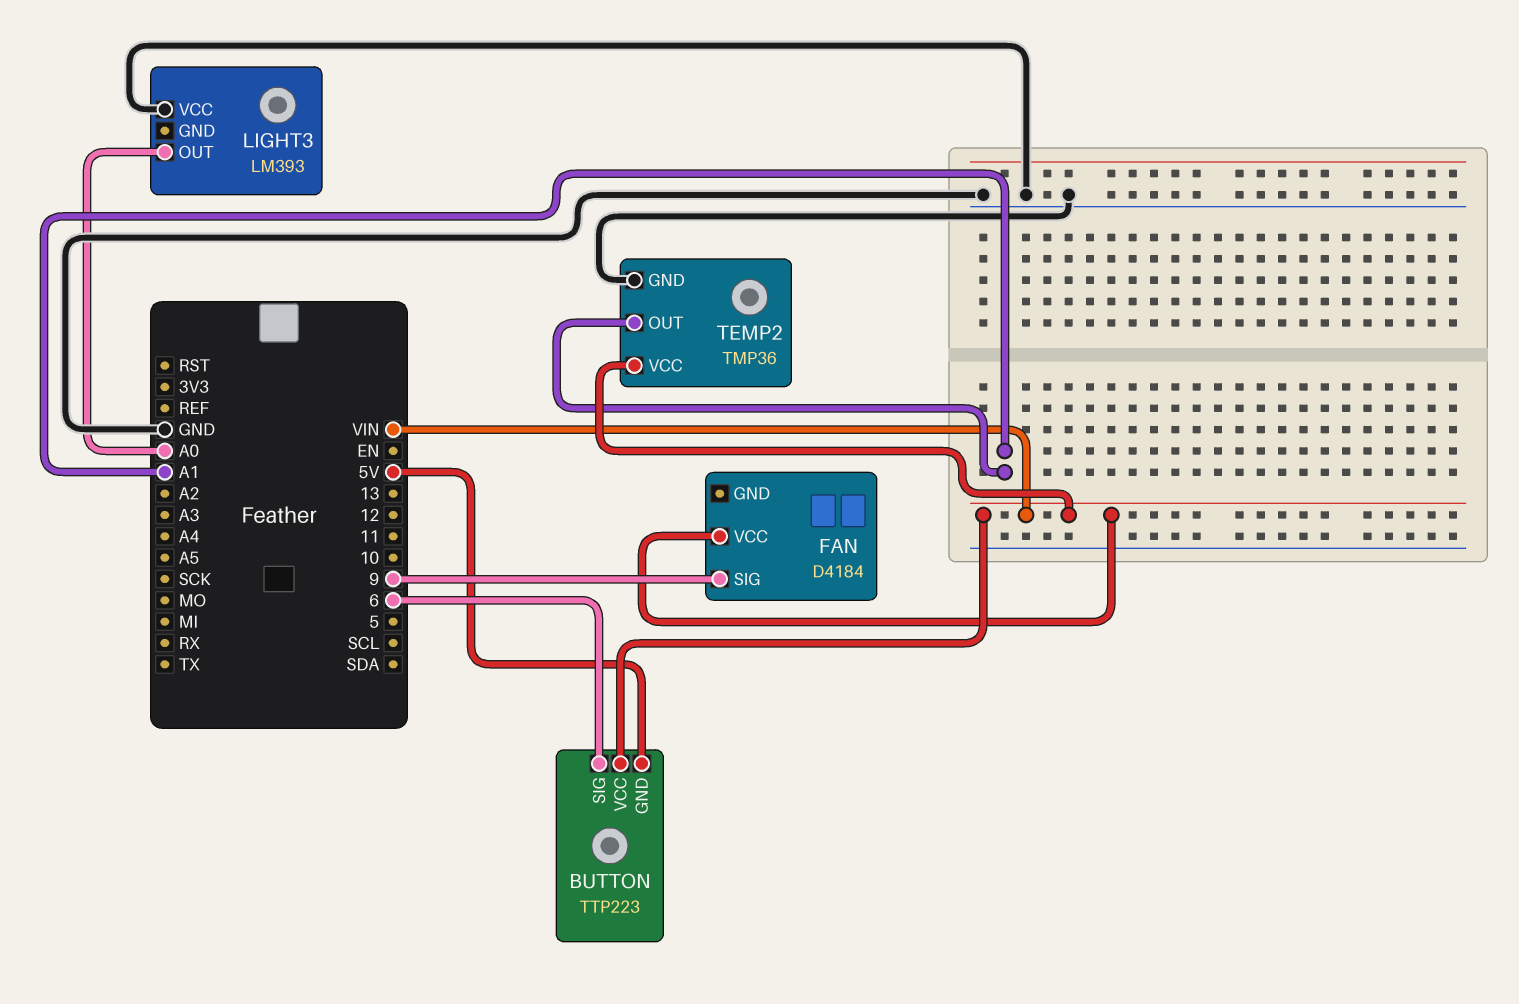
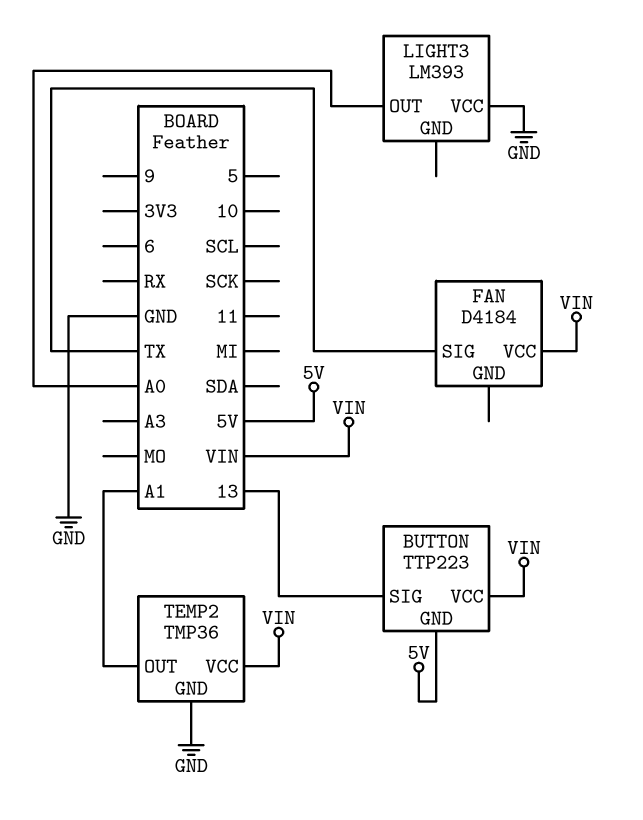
BUTTON pin SIG: 6 -> 13
FAN pin SIG: 9 -> TX

